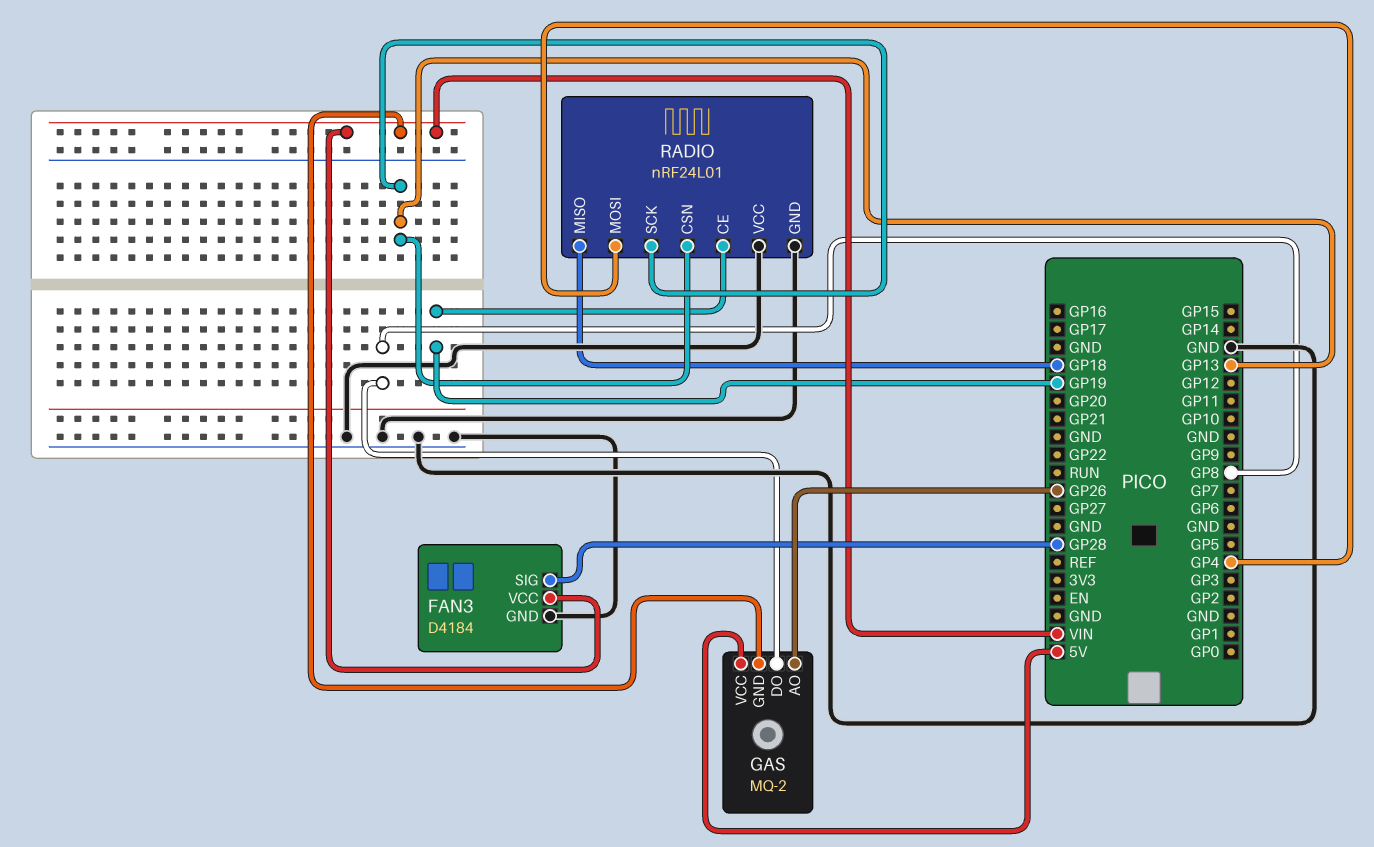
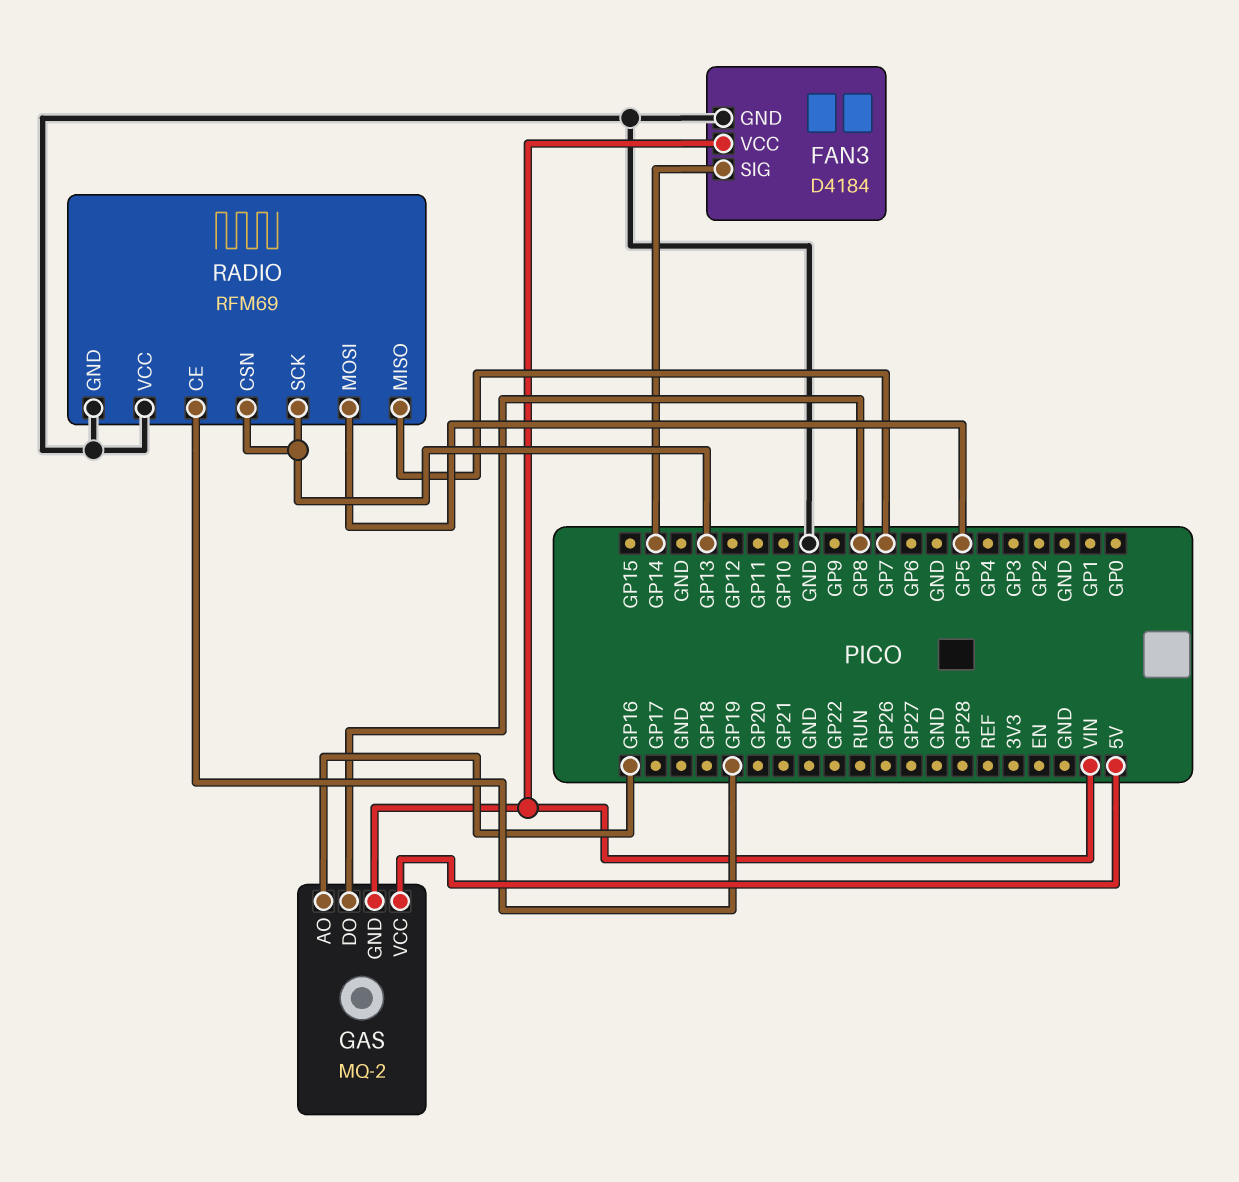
FAN3 pin SIG: GP28 -> GP14
GAS pin AO: GP26 -> GP16
RADIO: nRF24L01 -> RFM69
RADIO pin MISO: GP18 -> GP7
RADIO pin MOSI: GP4 -> GP5

